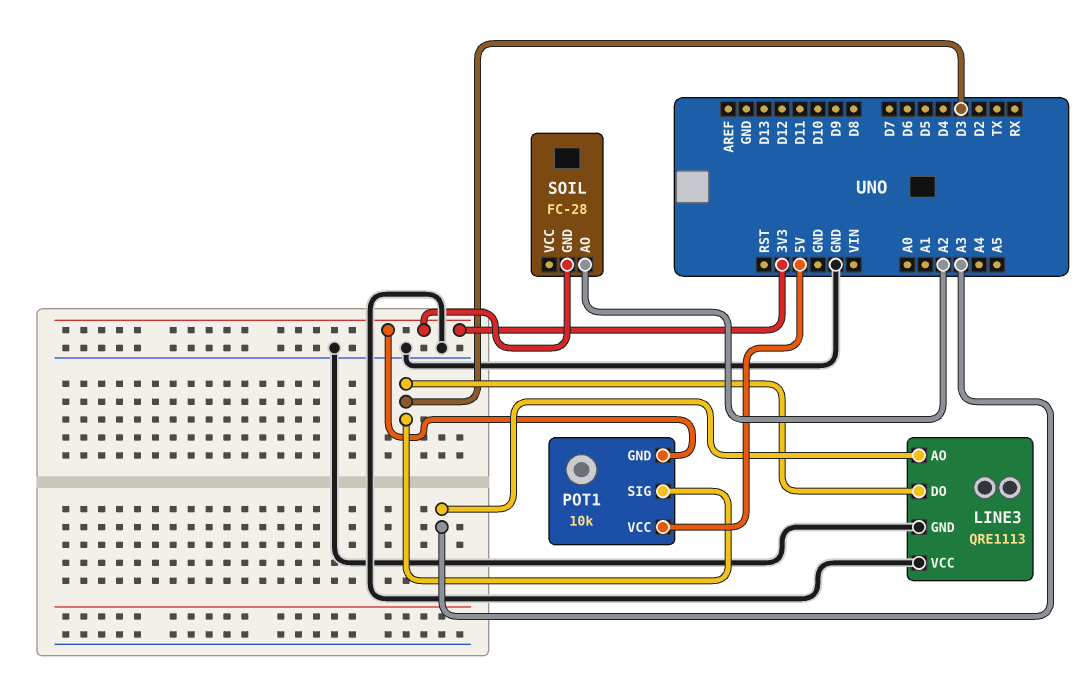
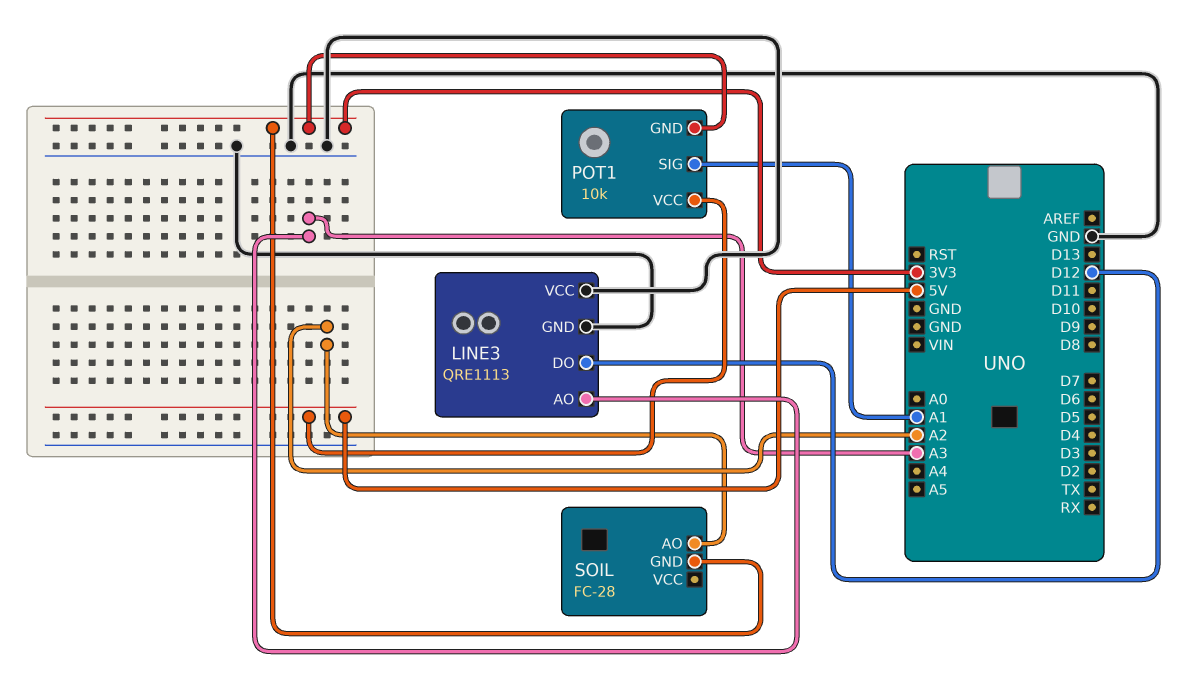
LINE3 pin DO: D3 -> D12
POT1 pin SIG: D3 -> A1

